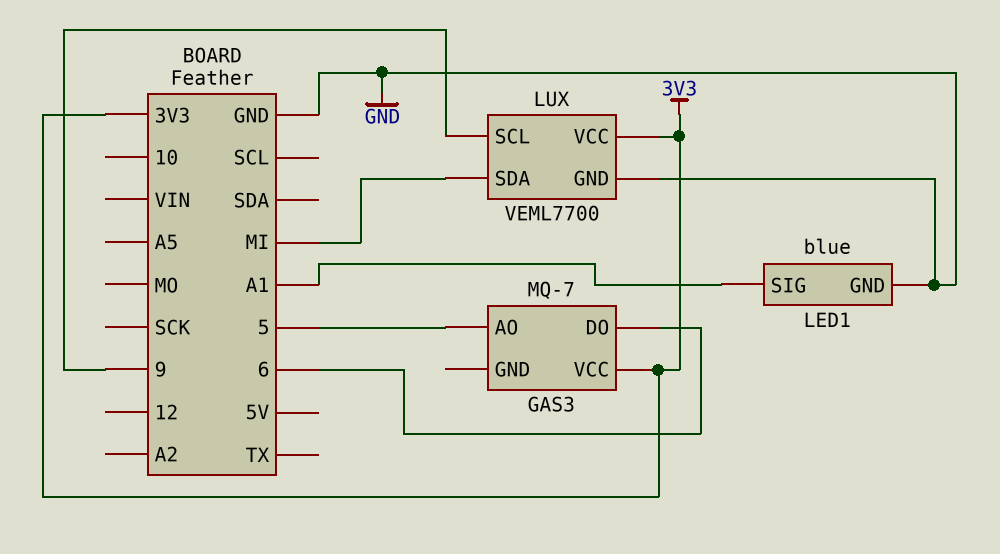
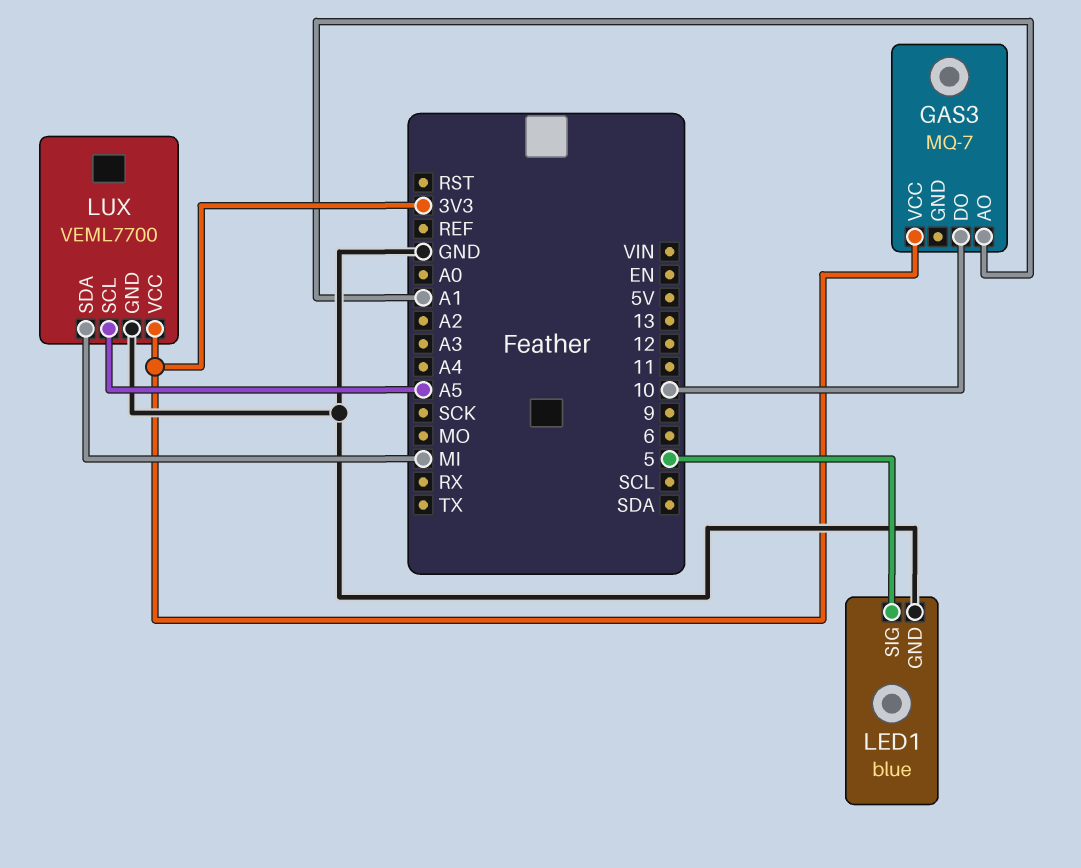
GAS3 pin AO: 5 -> A1
GAS3 pin DO: 6 -> 10
LED1 pin SIG: A1 -> 5
LUX pin SCL: 9 -> A5

